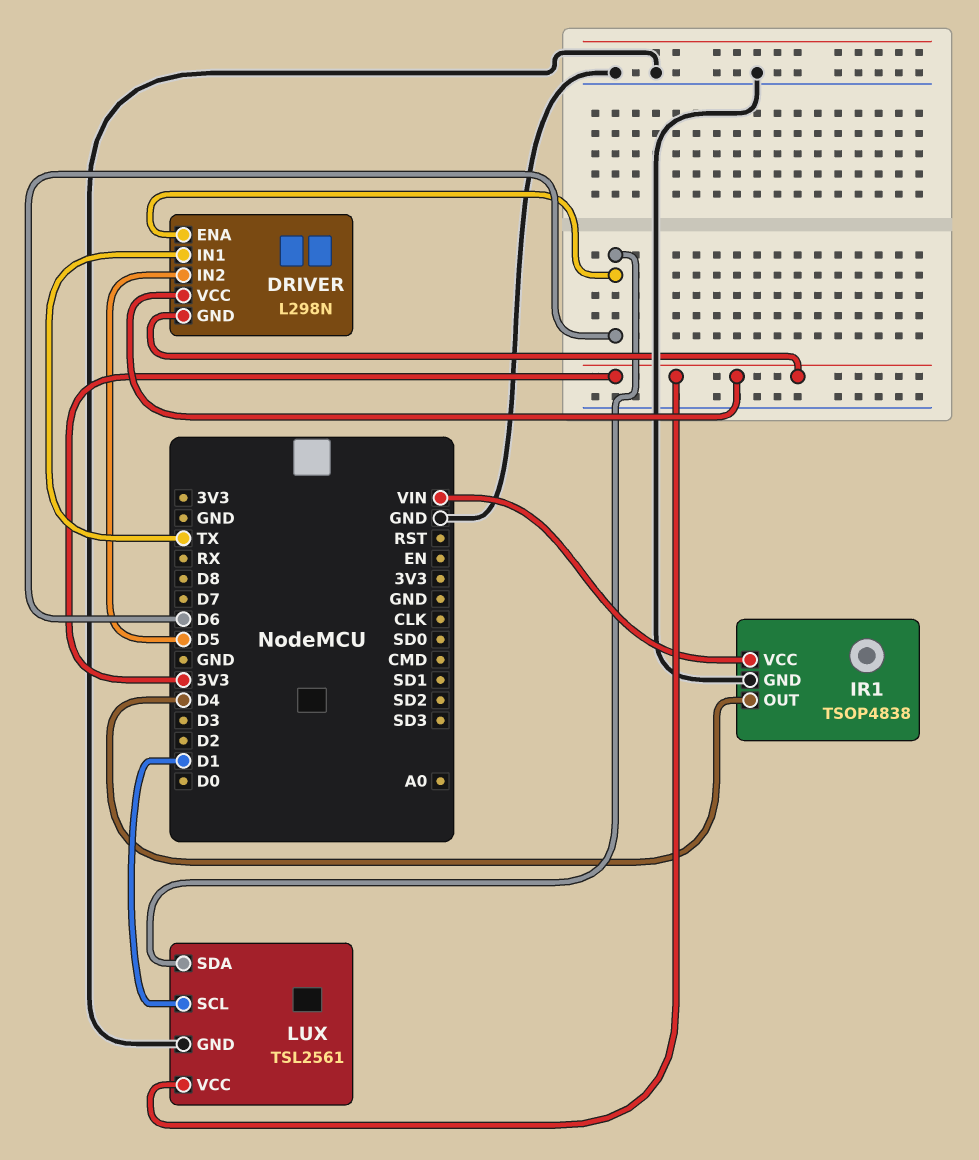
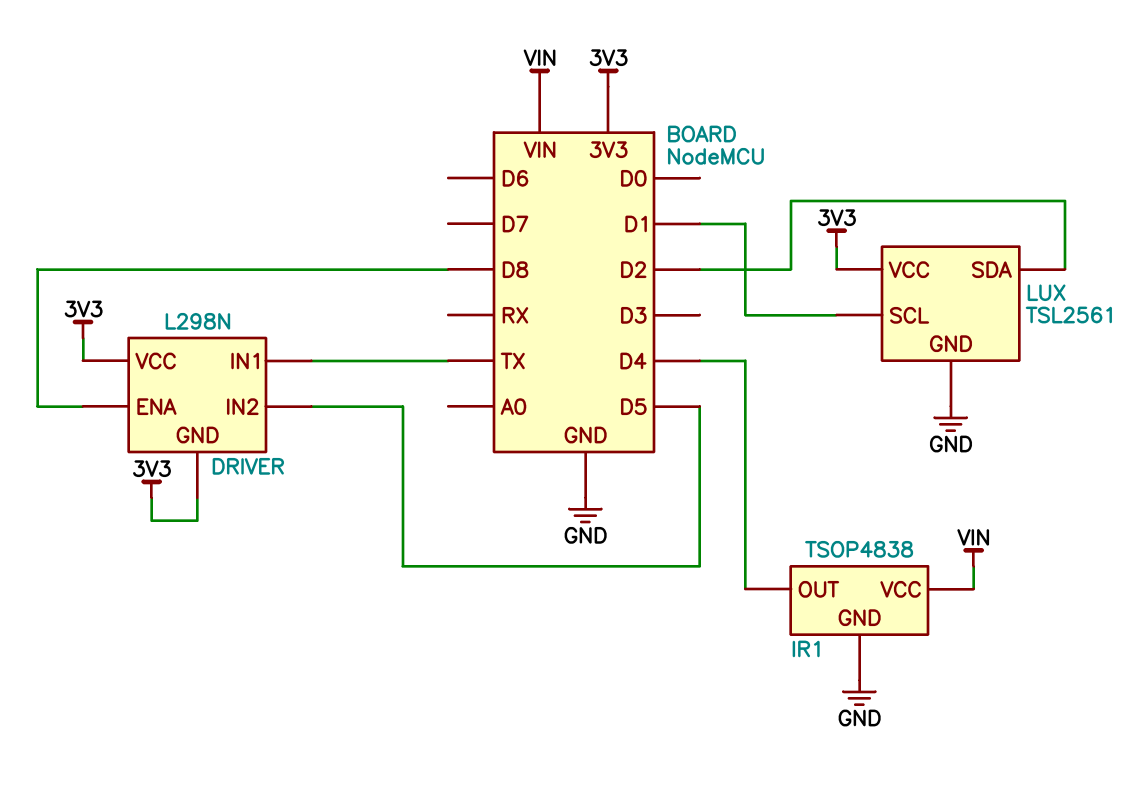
DRIVER pin ENA: D6 -> D8
LUX pin SDA: D6 -> D2

